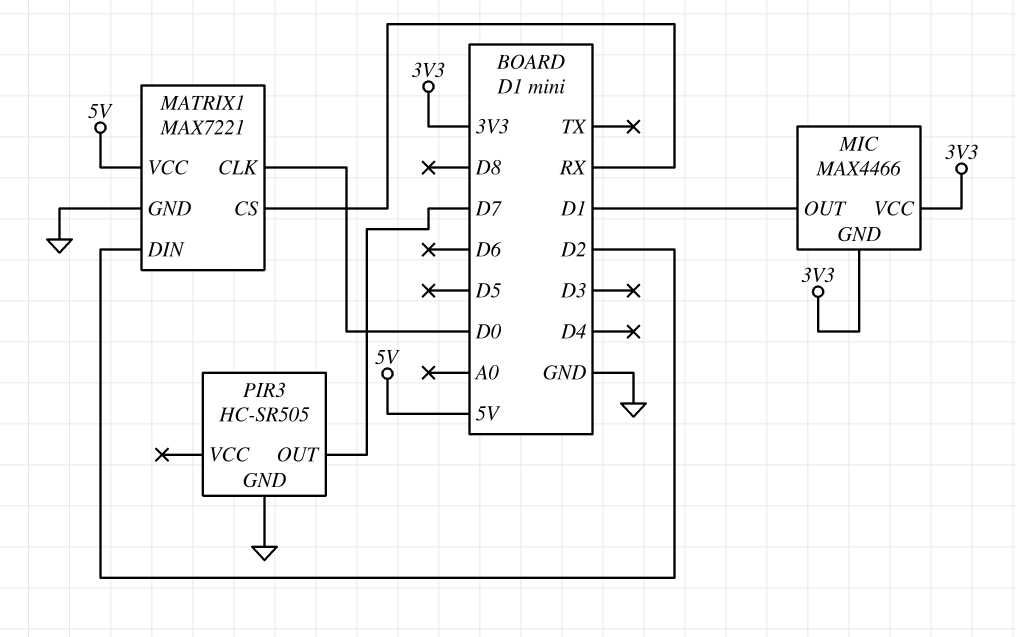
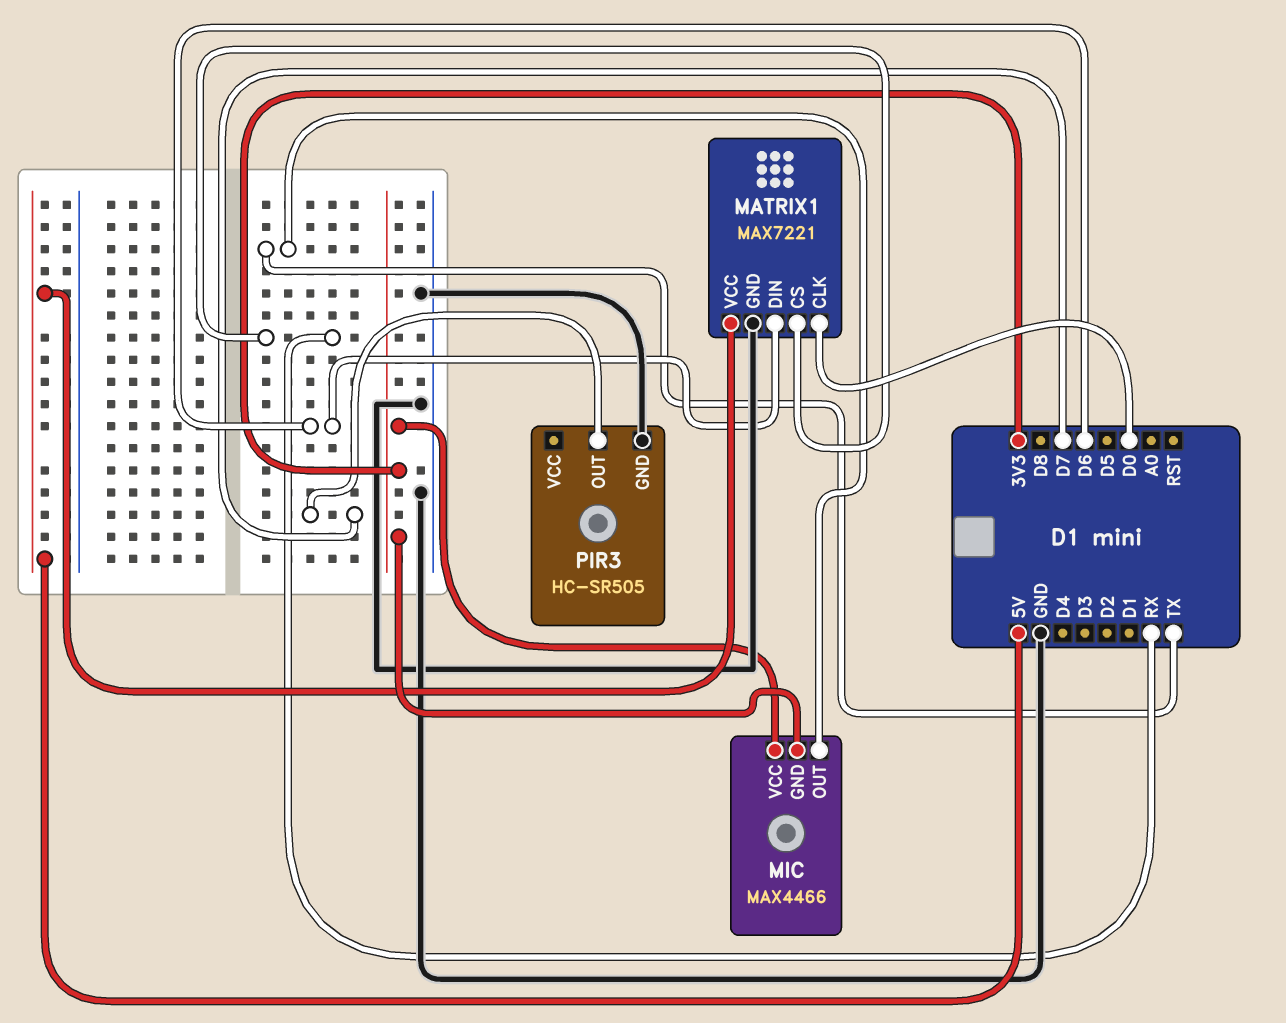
MATRIX1 pin DIN: D2 -> D6
MIC pin OUT: D1 -> TX

